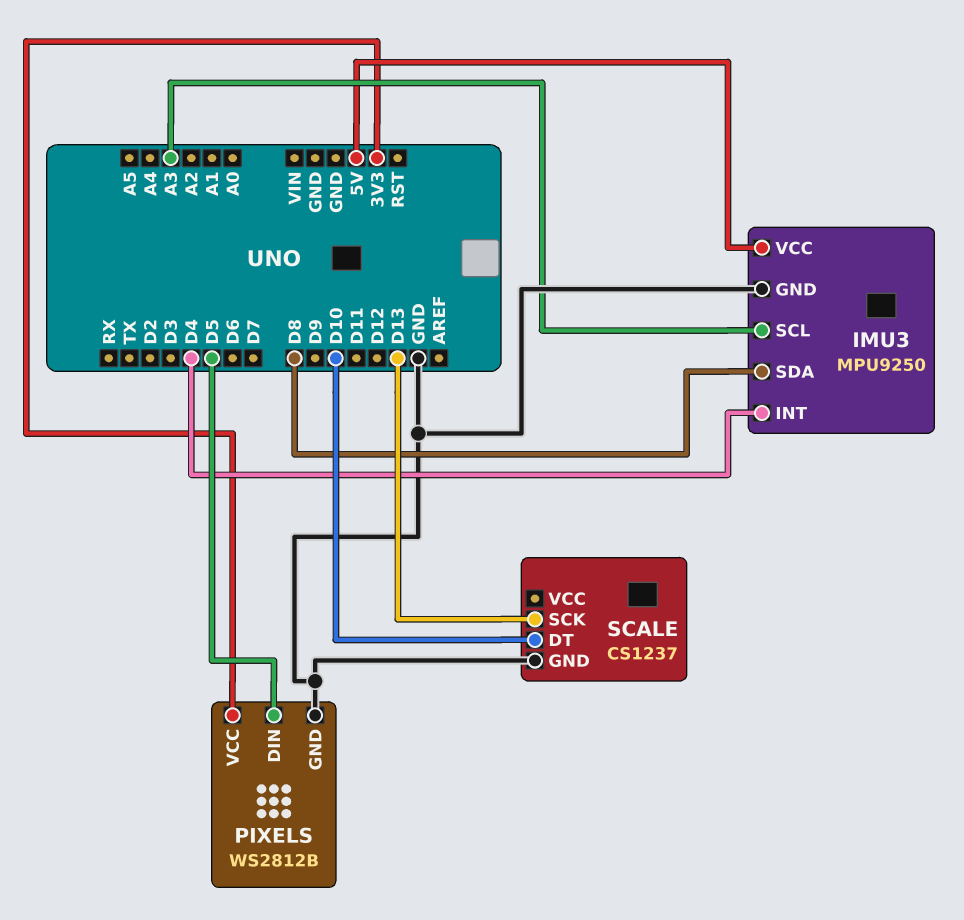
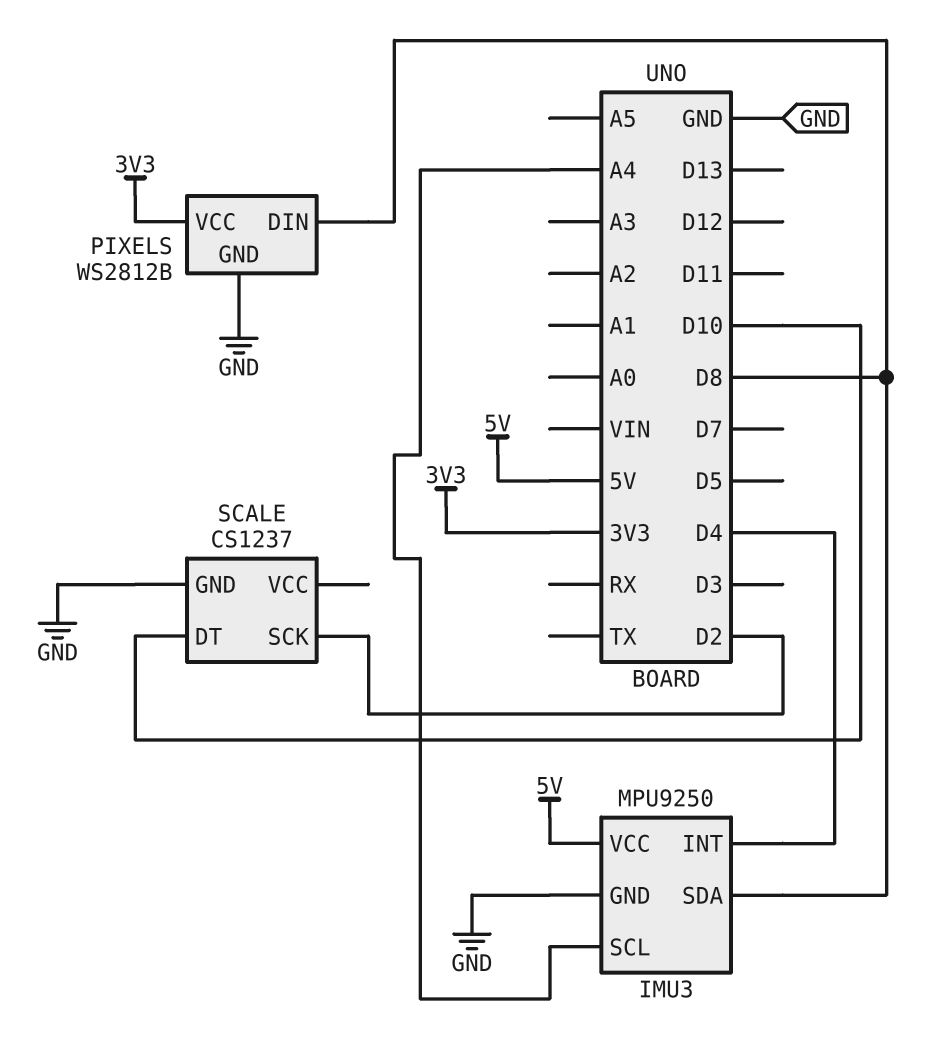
IMU3 pin SCL: A3 -> A4
PIXELS pin DIN: D5 -> D8
SCALE pin SCK: D13 -> D2

